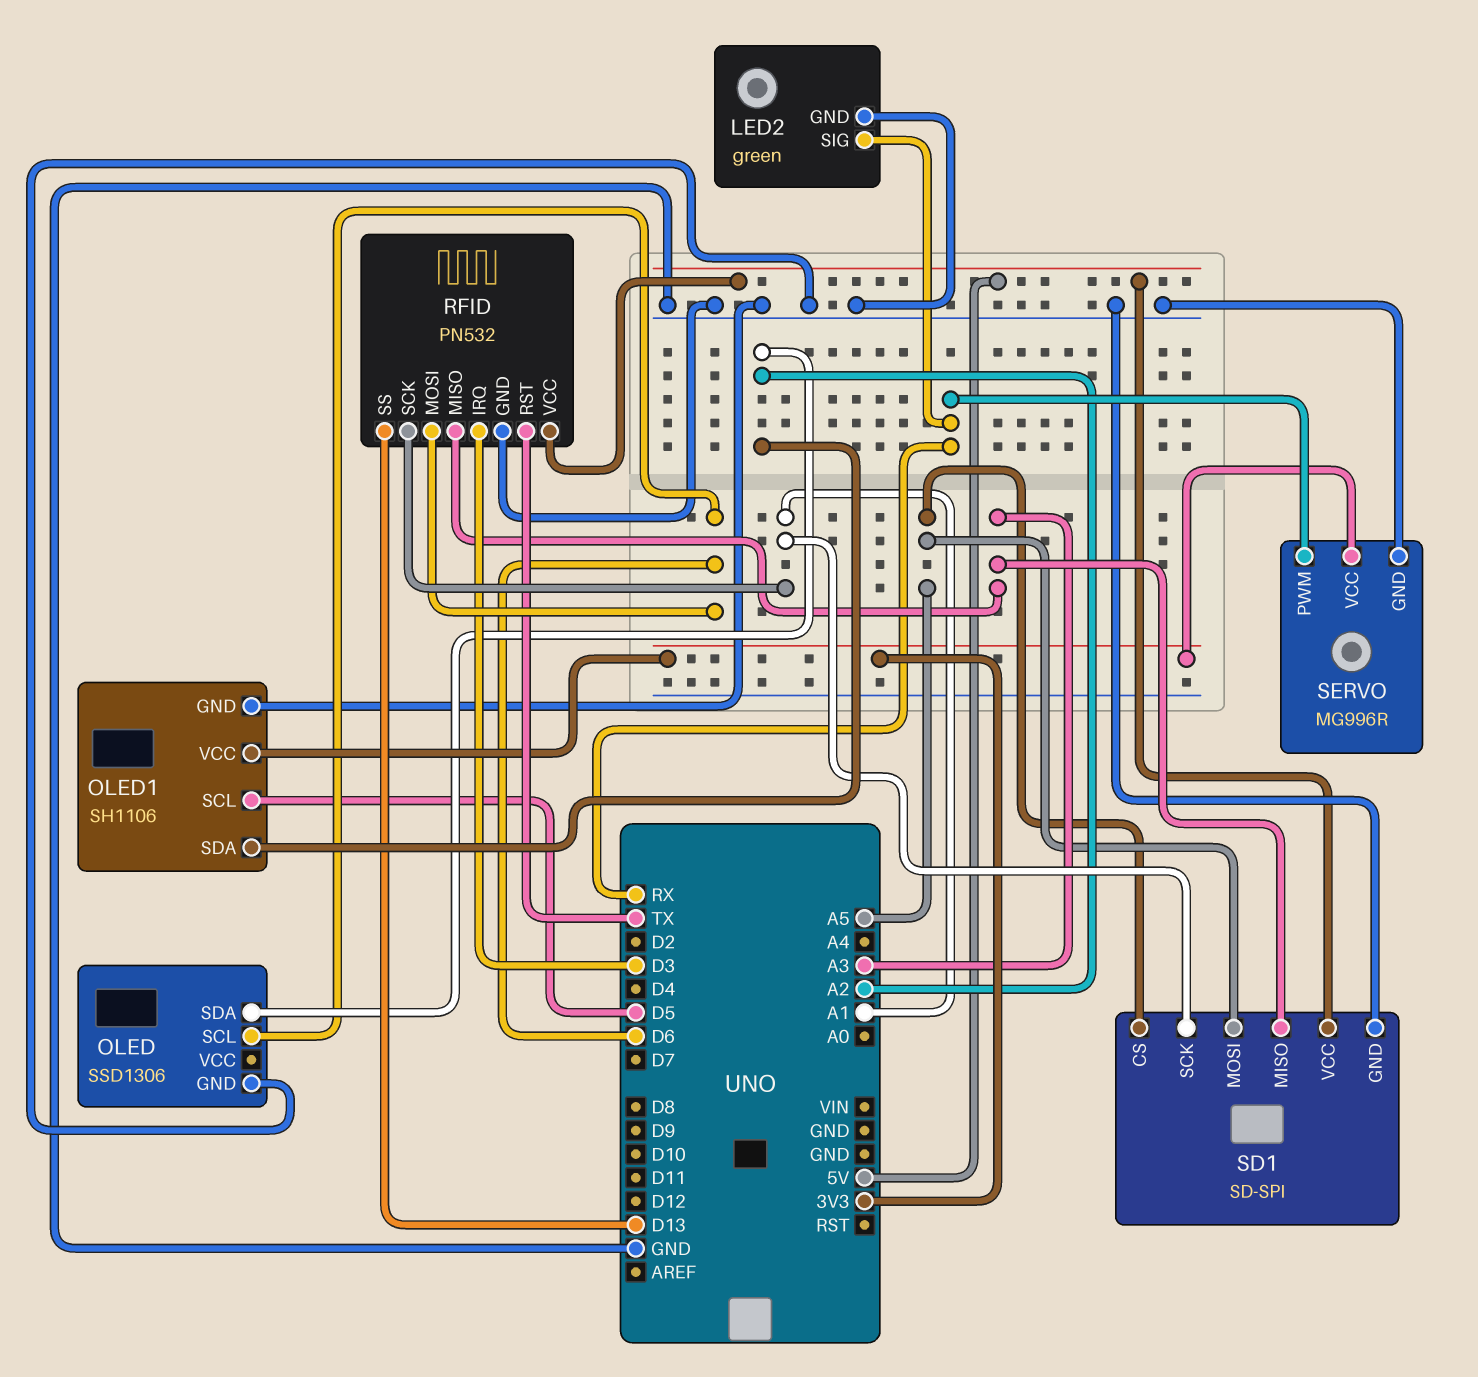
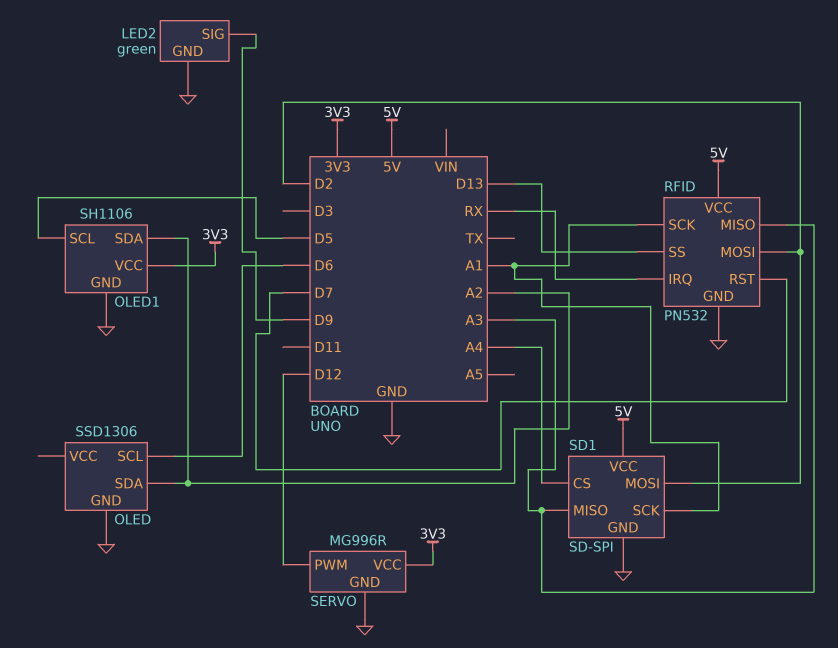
LED2 pin SIG: RX -> D9
RFID pin IRQ: D3 -> RX
RFID pin MOSI: D6 -> D2
RFID pin RST: TX -> D7
SD1 pin CS: A5 -> A4
SD1 pin MOSI: A5 -> D2
SERVO pin PWM: RX -> D12

